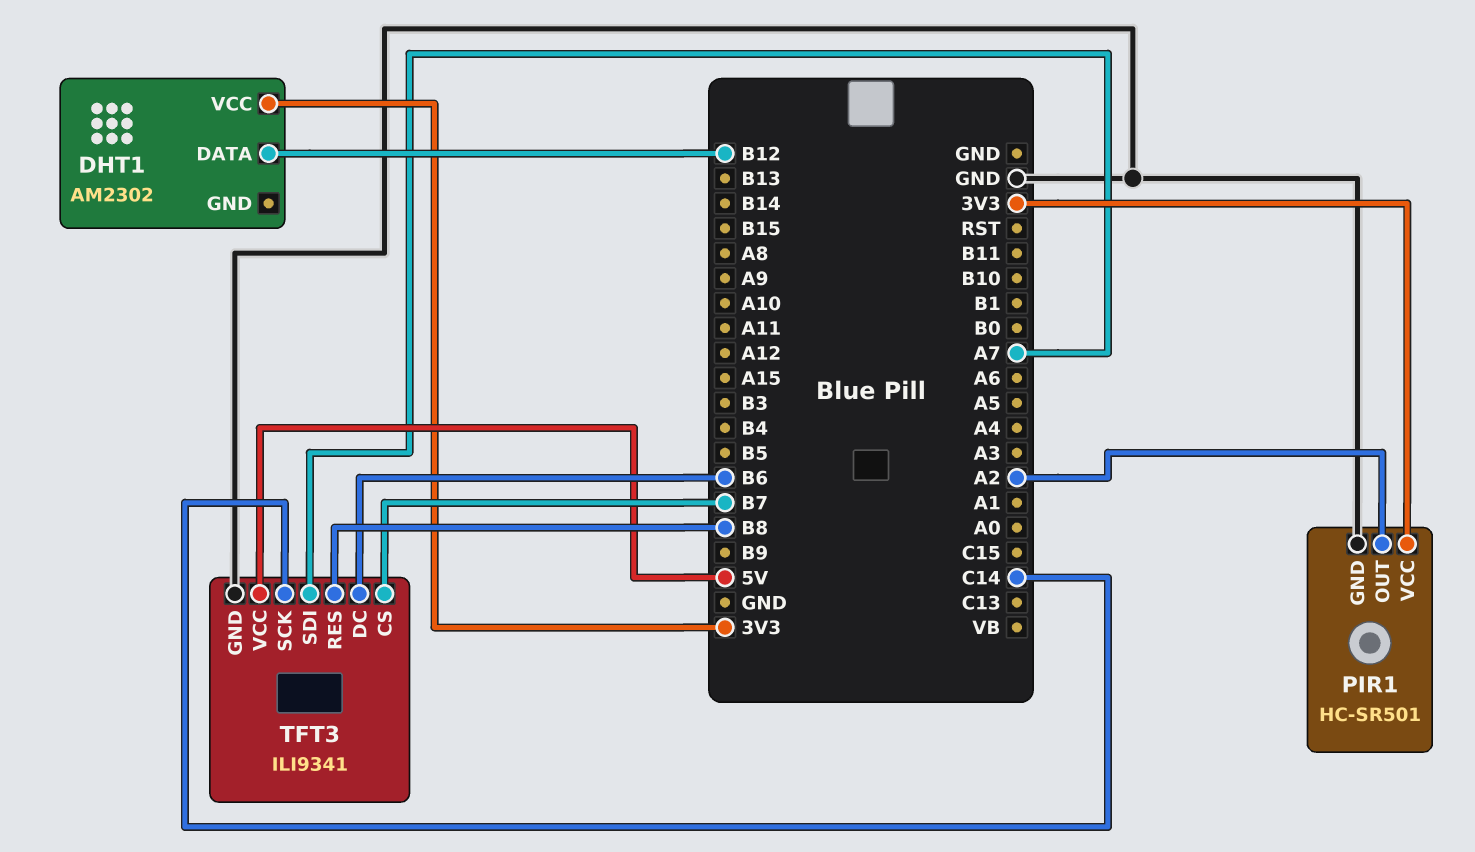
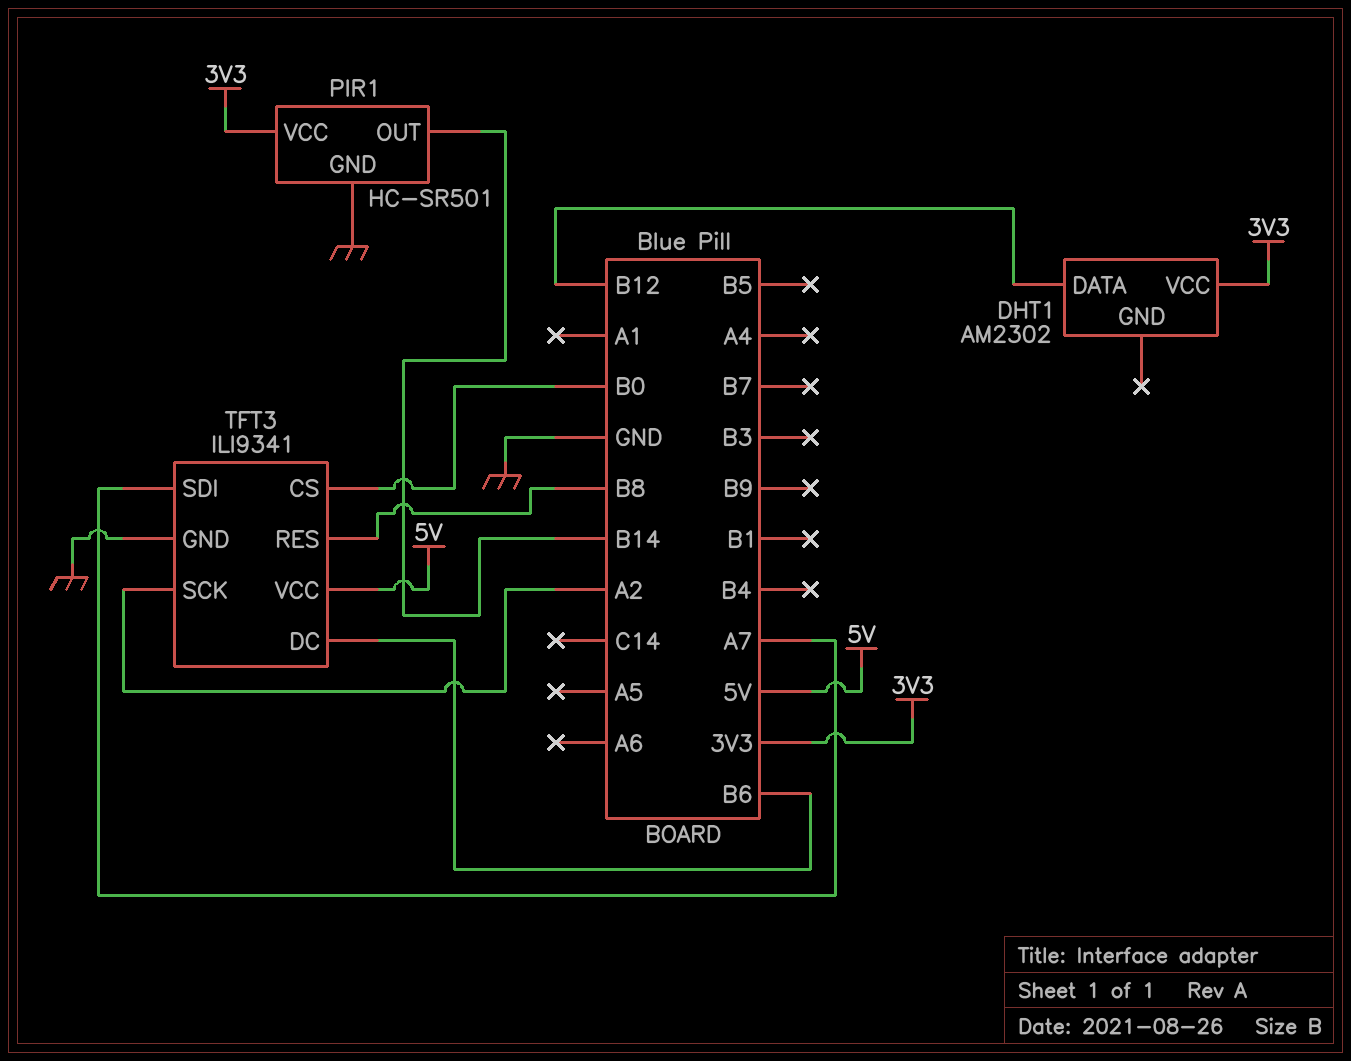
PIR1 pin OUT: A2 -> B14
TFT3 pin CS: B7 -> B0
TFT3 pin SCK: C14 -> A2

